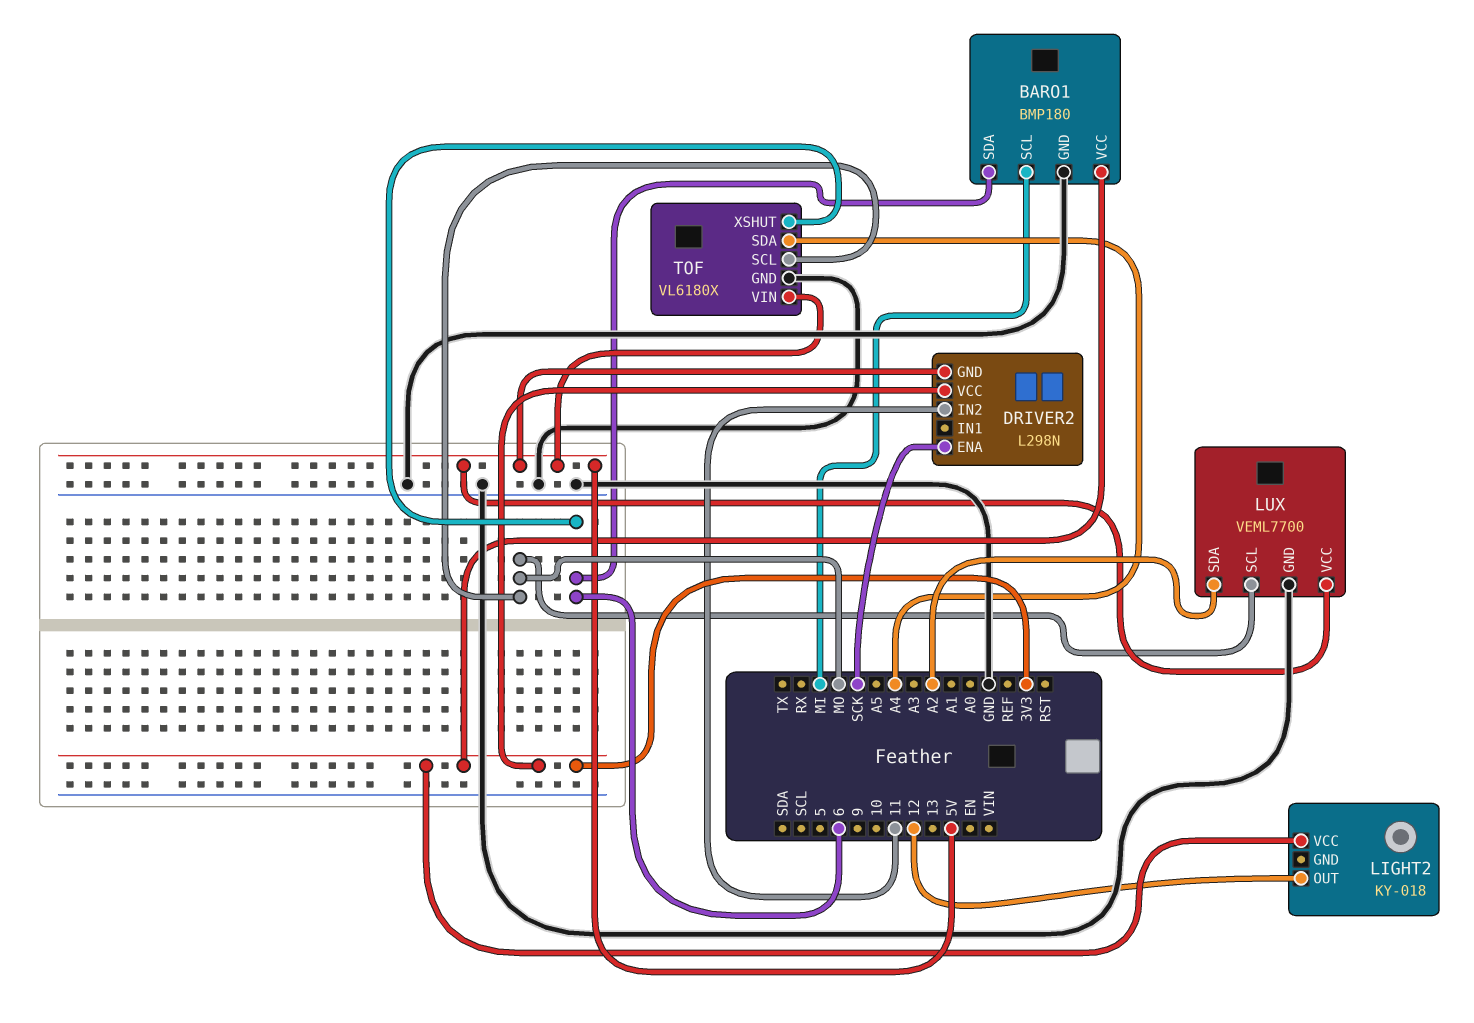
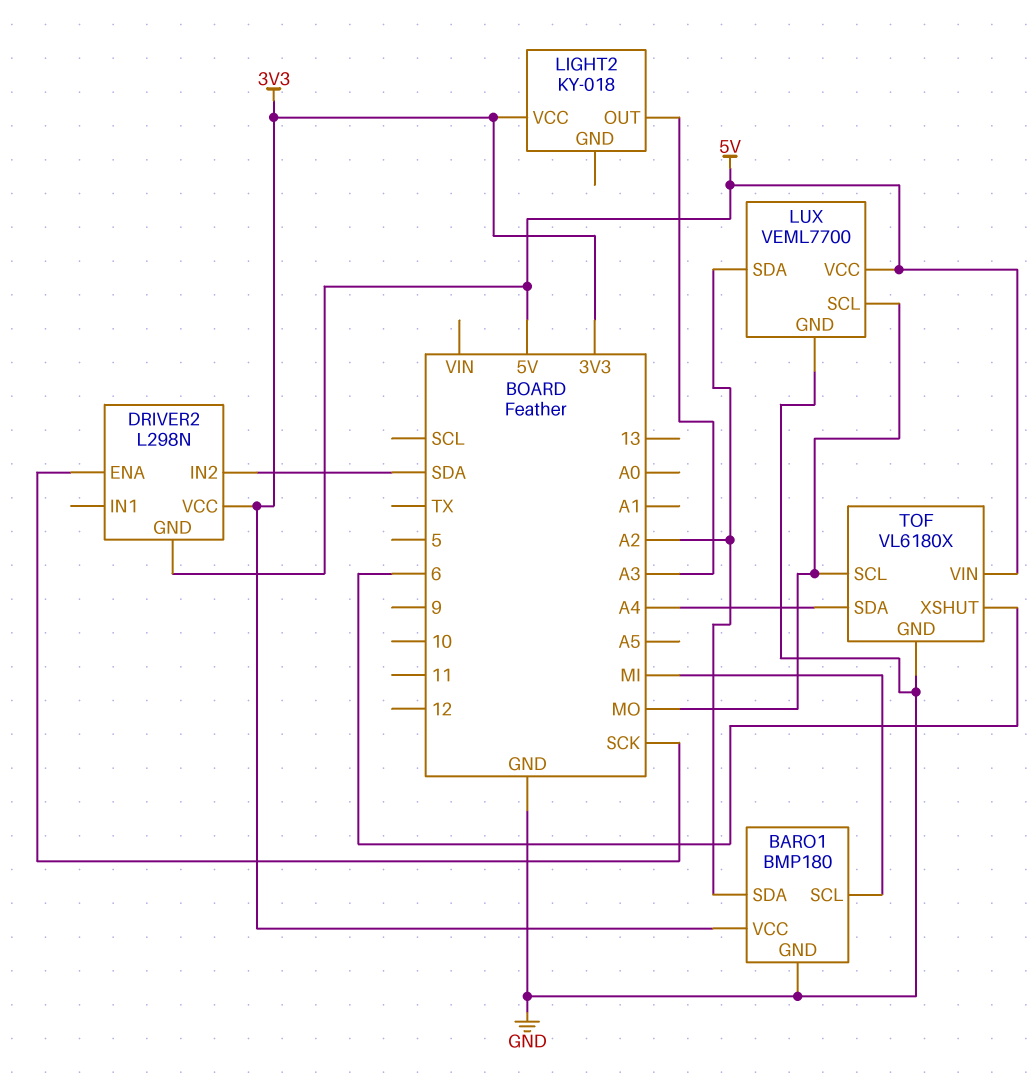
BARO1 pin SDA: 6 -> A2
DRIVER2 pin IN2: 11 -> SDA
LIGHT2 pin OUT: 12 -> A3

